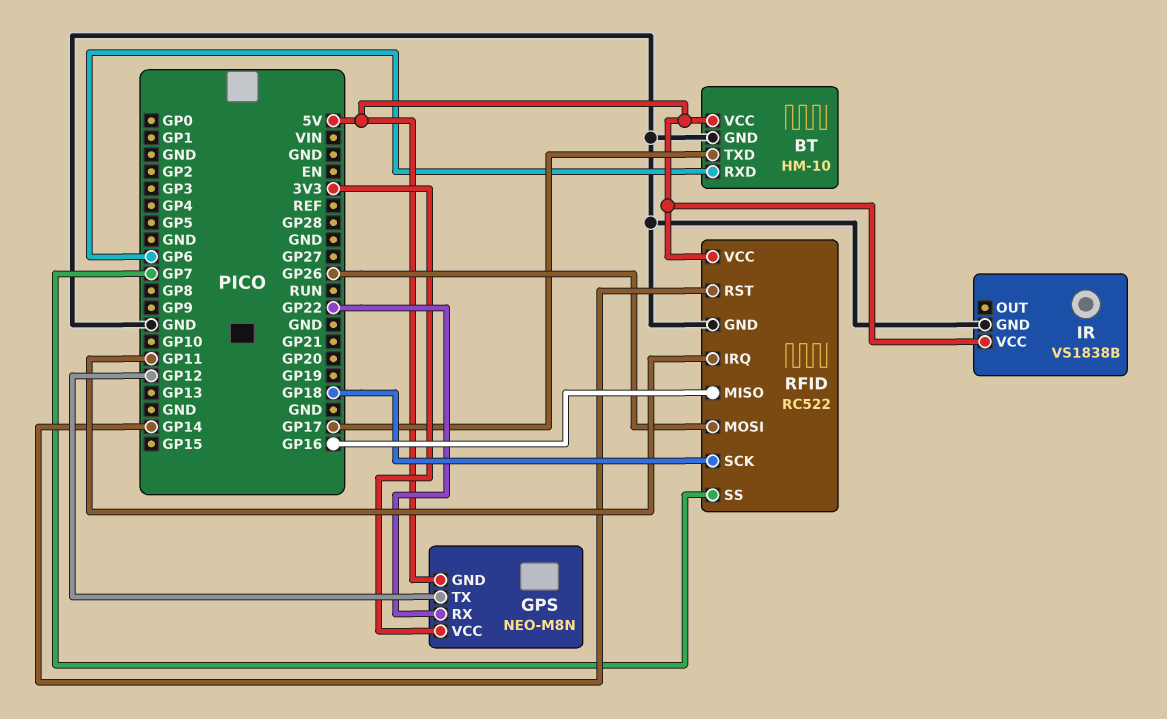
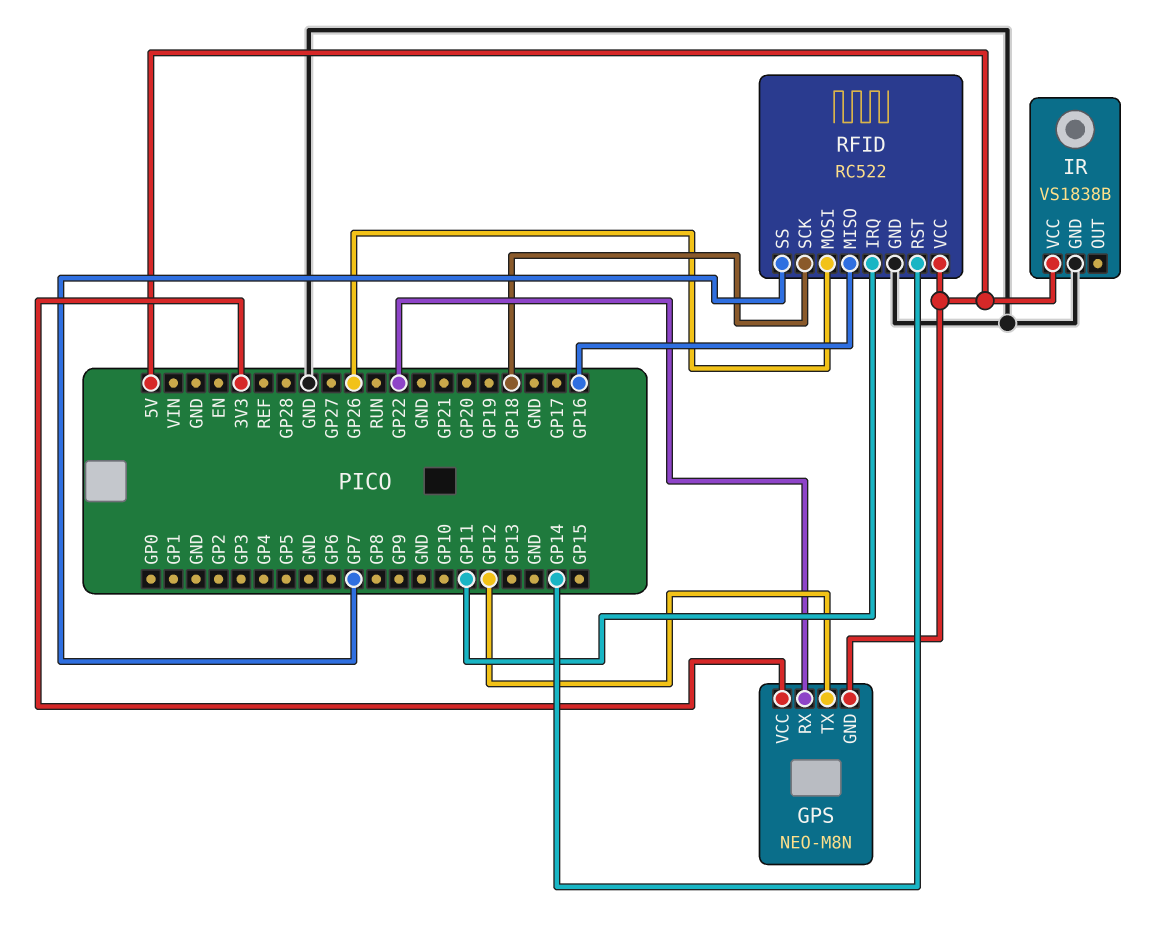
BT: HM-10 -> none
BT pin GND: GND -> none
BT pin RXD: GP6 -> none
BT pin TXD: GP17 -> none
BT pin VCC: 5V -> none

